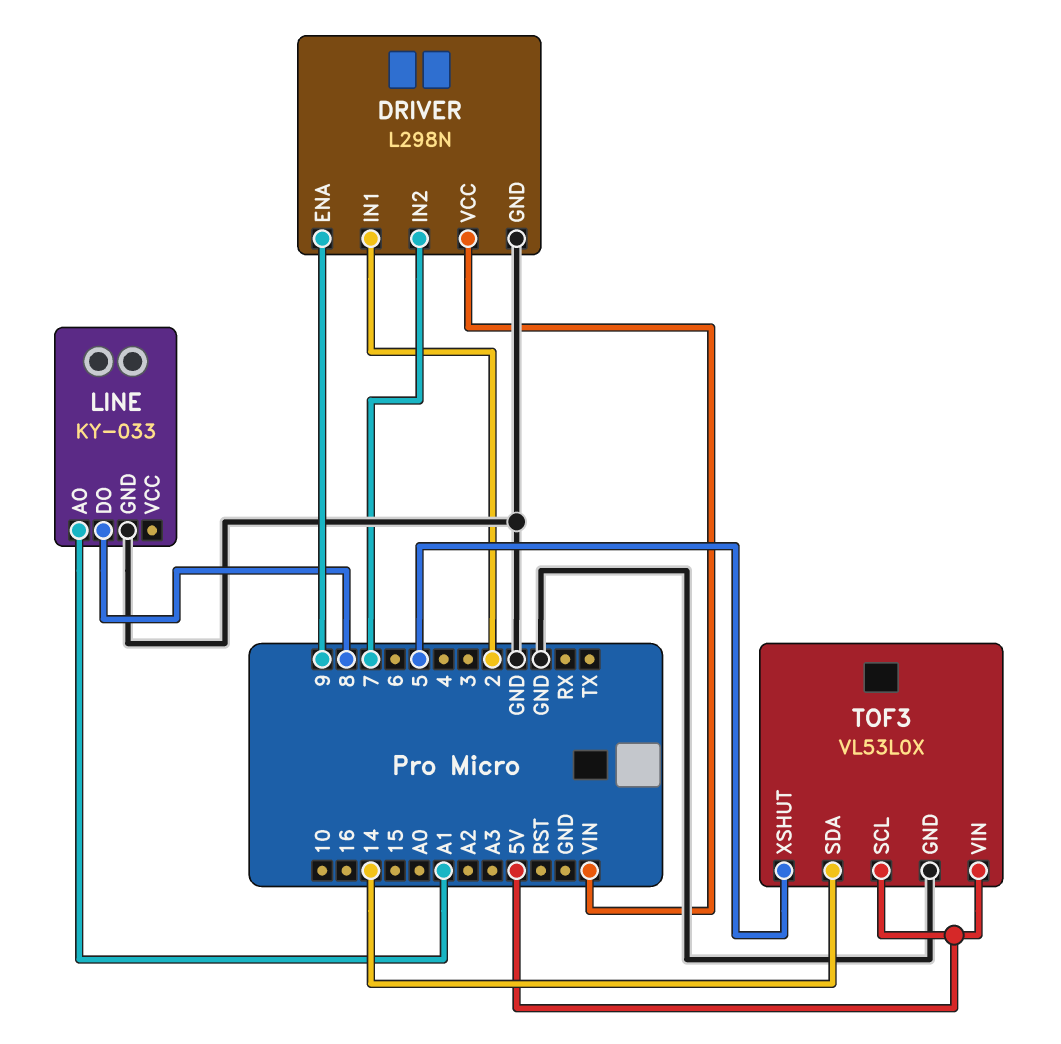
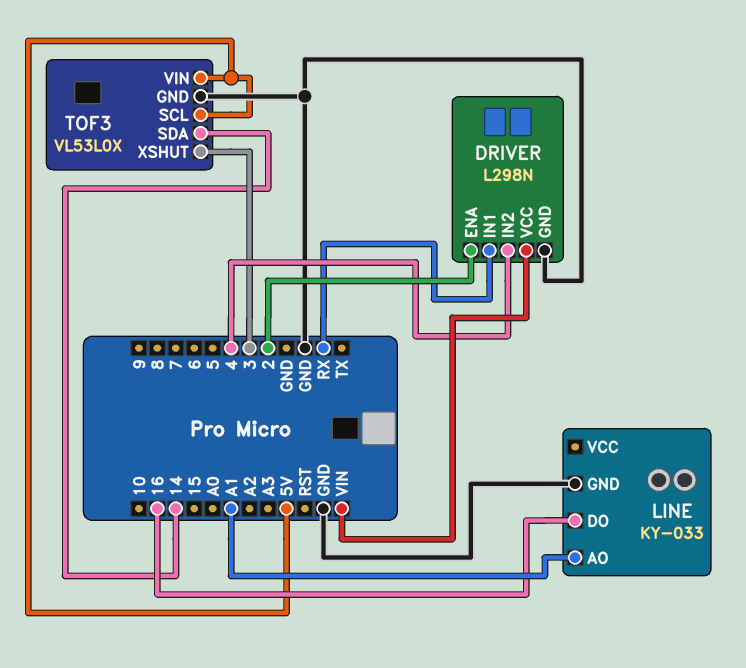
DRIVER pin ENA: 9 -> 2
DRIVER pin IN1: 2 -> RX
DRIVER pin IN2: 7 -> 4
LINE pin DO: 8 -> 16
TOF3 pin XSHUT: 5 -> 3

